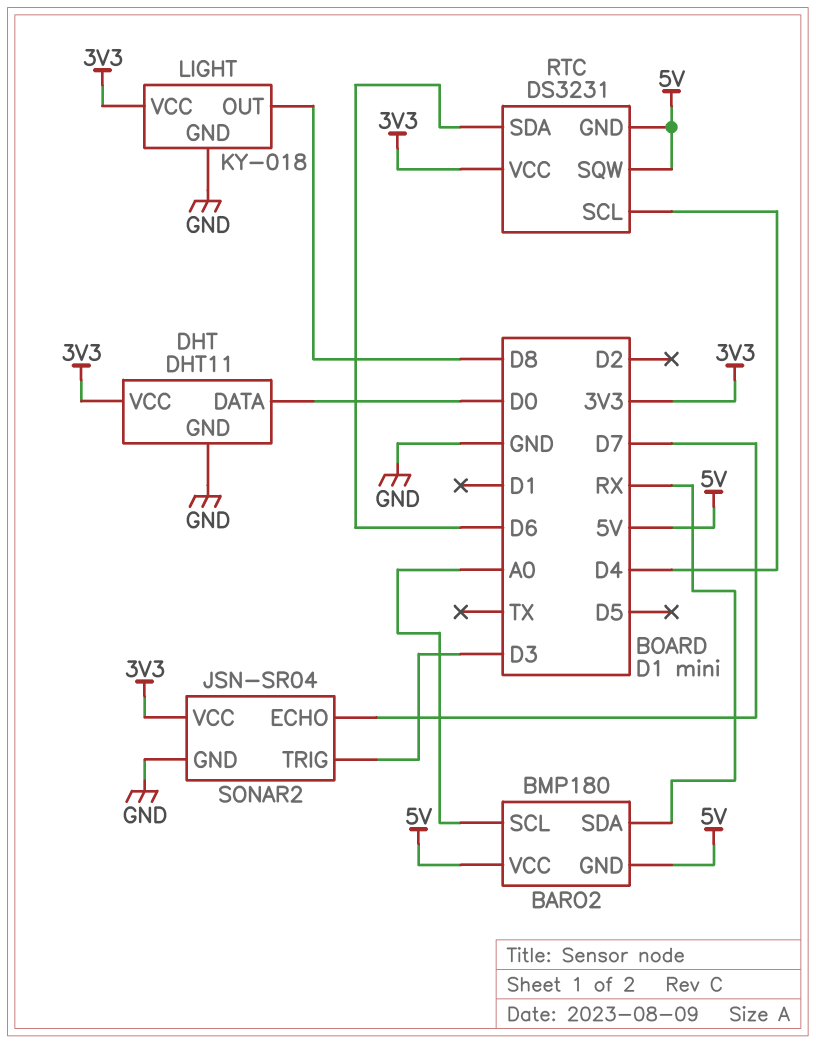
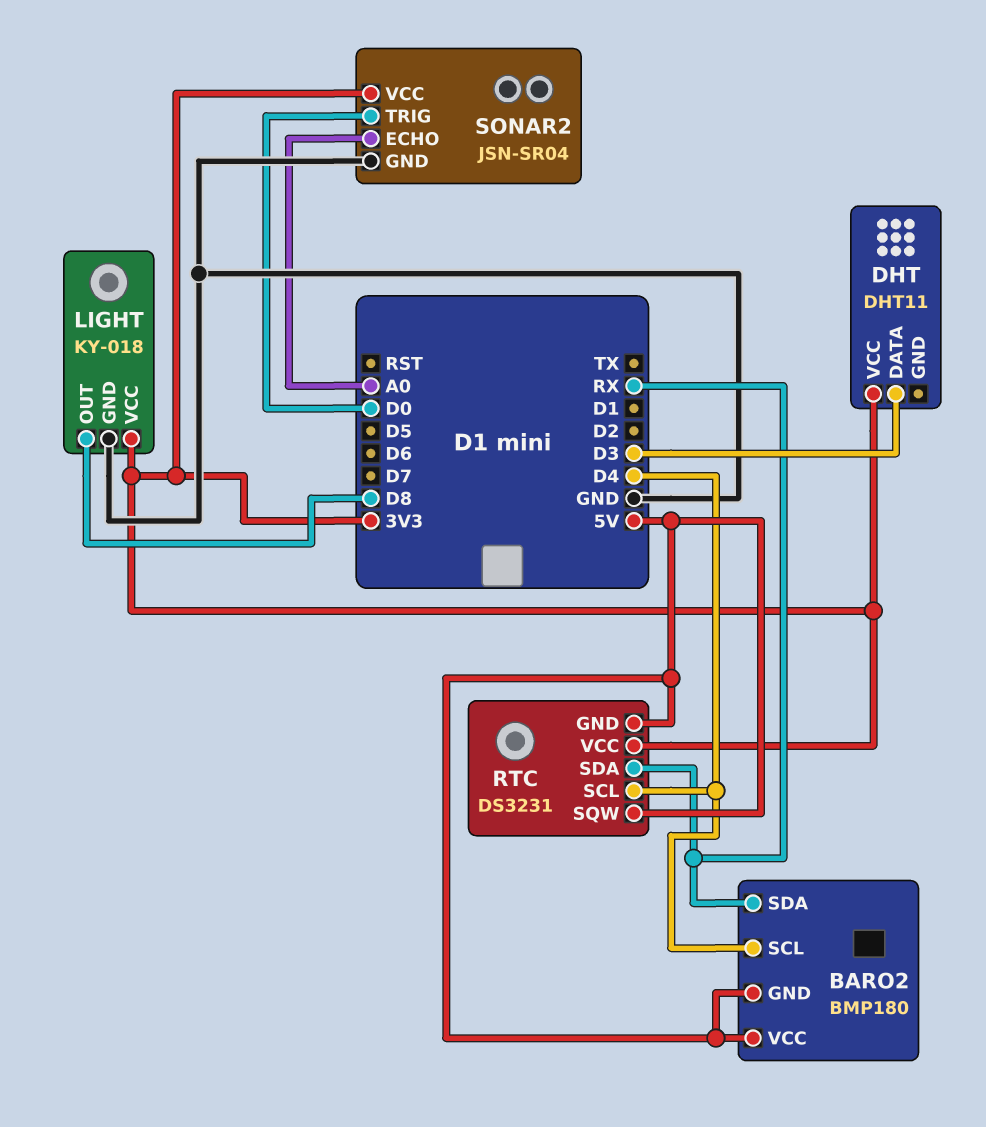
BARO2 pin SCL: A0 -> D4
DHT pin DATA: D0 -> D3
DHT pin GND: GND -> none
RTC pin SDA: D6 -> RX
SONAR2 pin ECHO: D7 -> A0
SONAR2 pin TRIG: D3 -> D0

